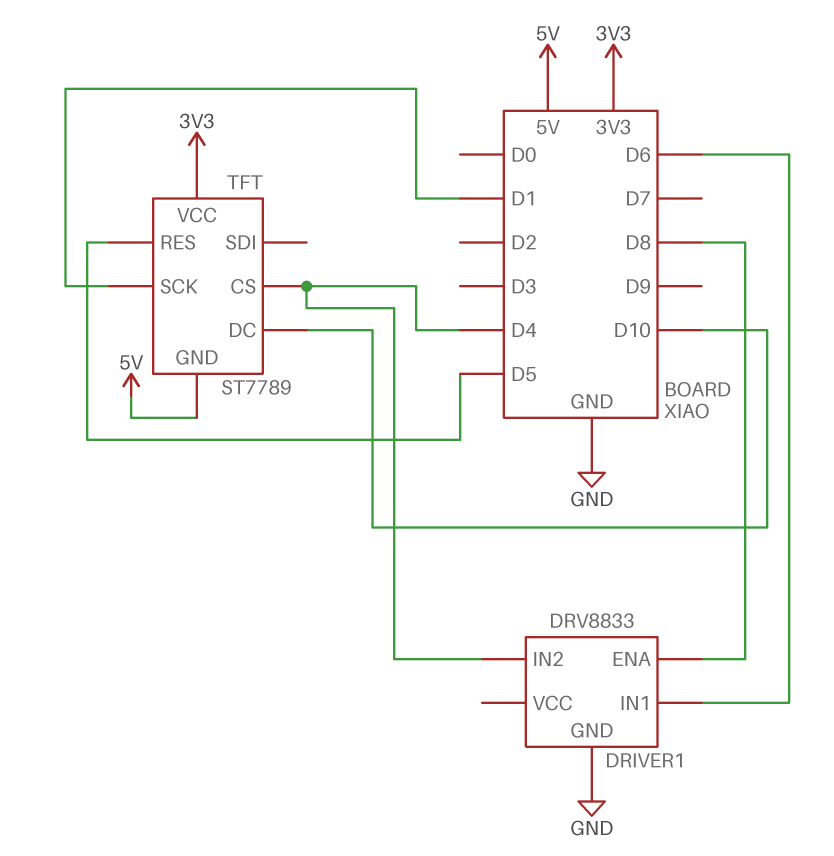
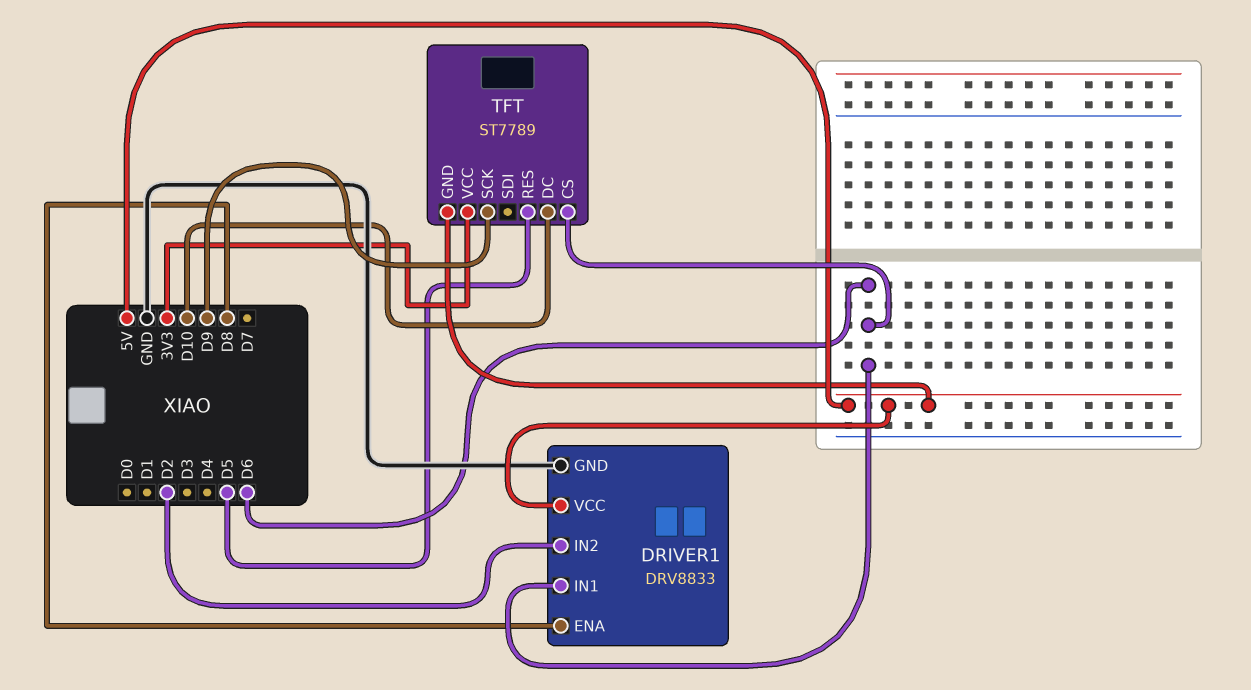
DRIVER1 pin IN2: D4 -> D2
DRIVER1 pin VCC: none -> 5V
TFT pin CS: D4 -> D6
TFT pin SCK: D1 -> D9

